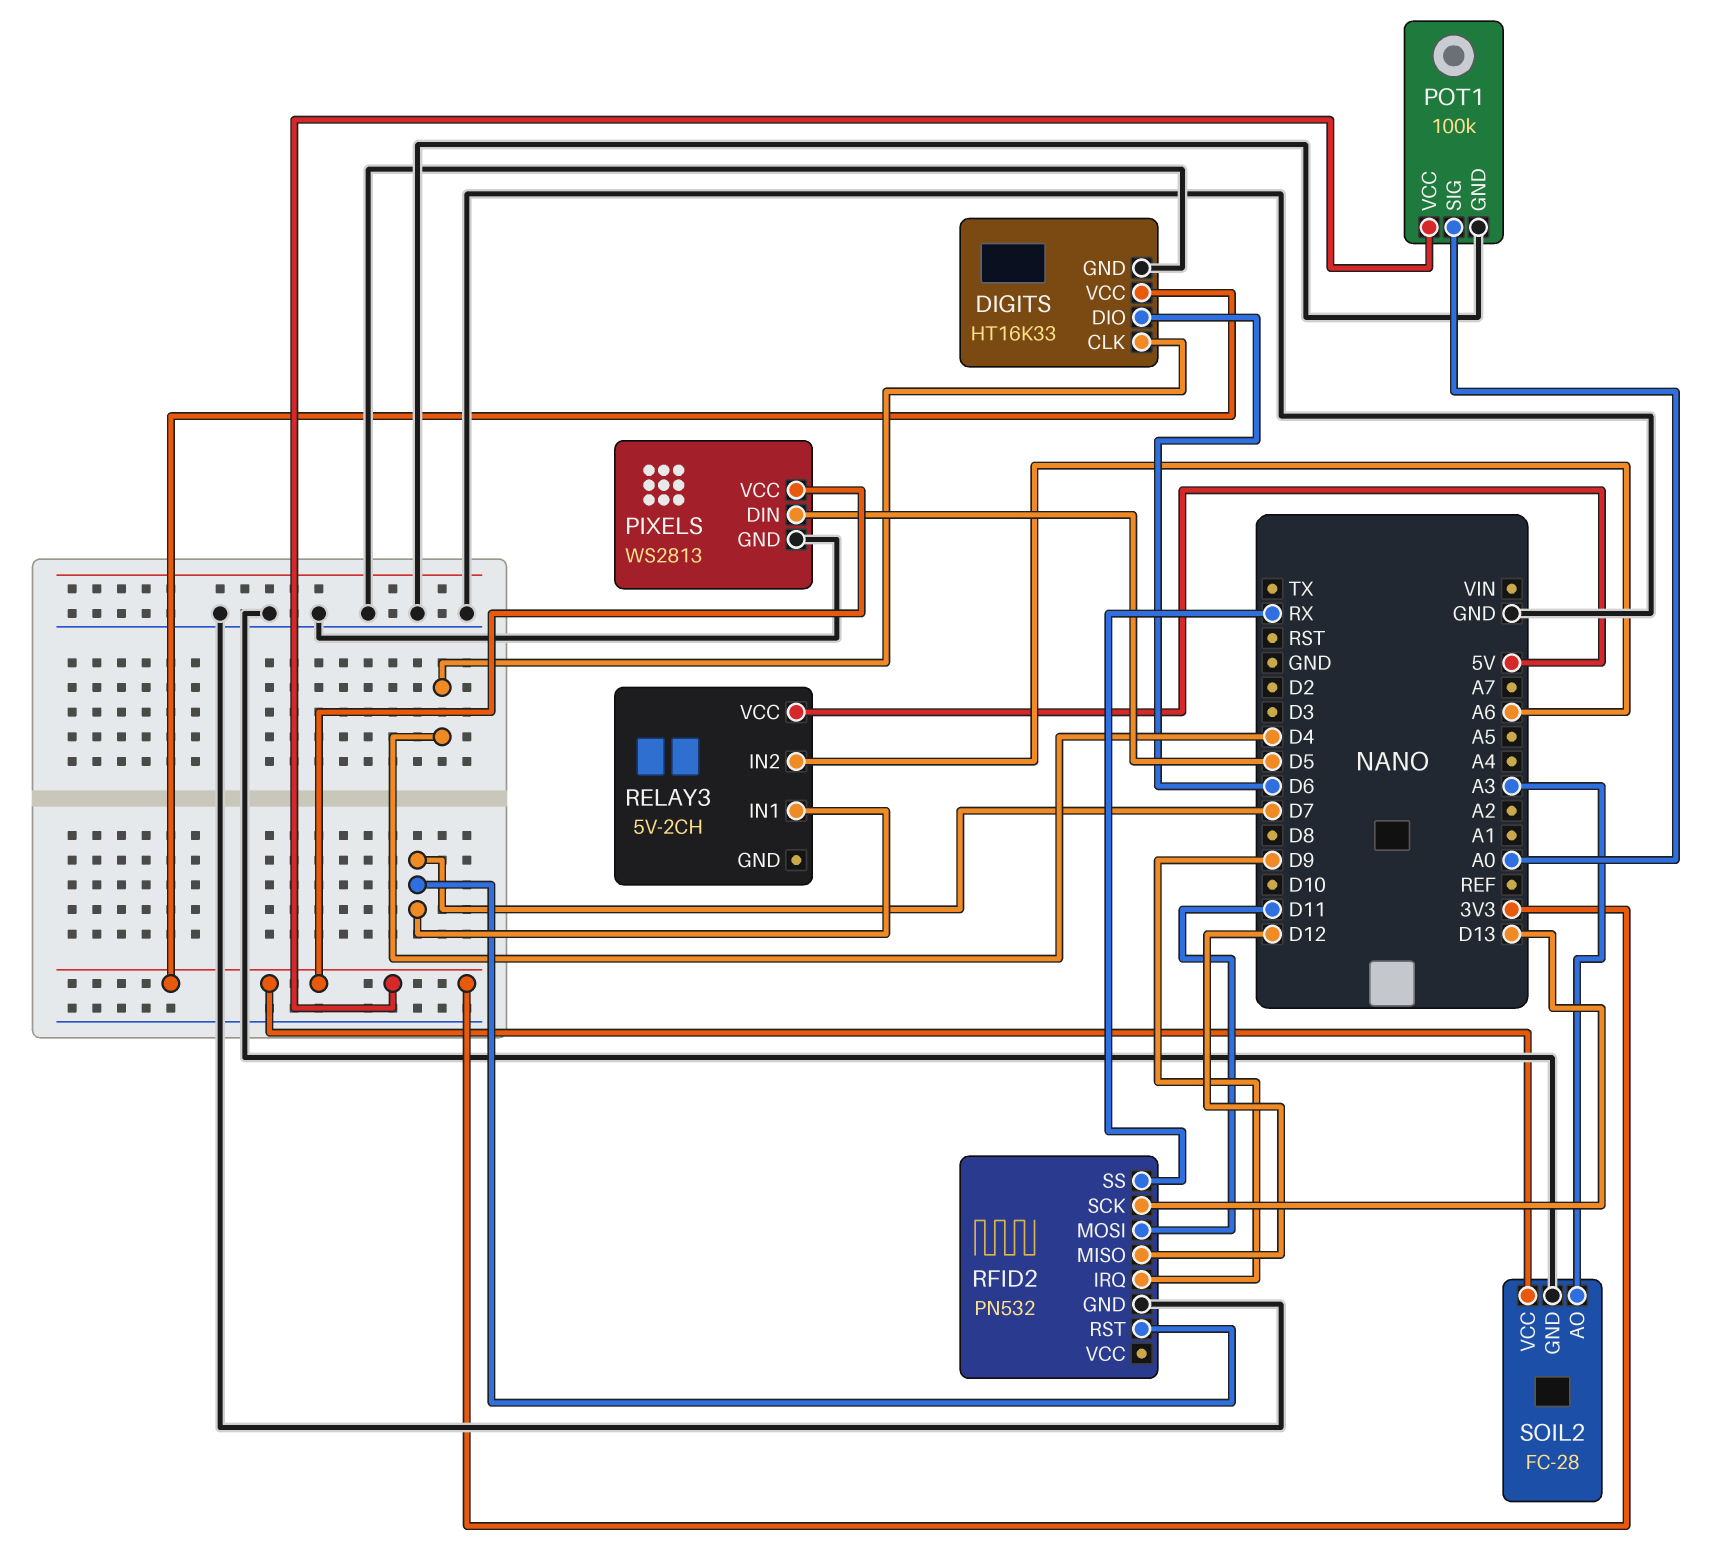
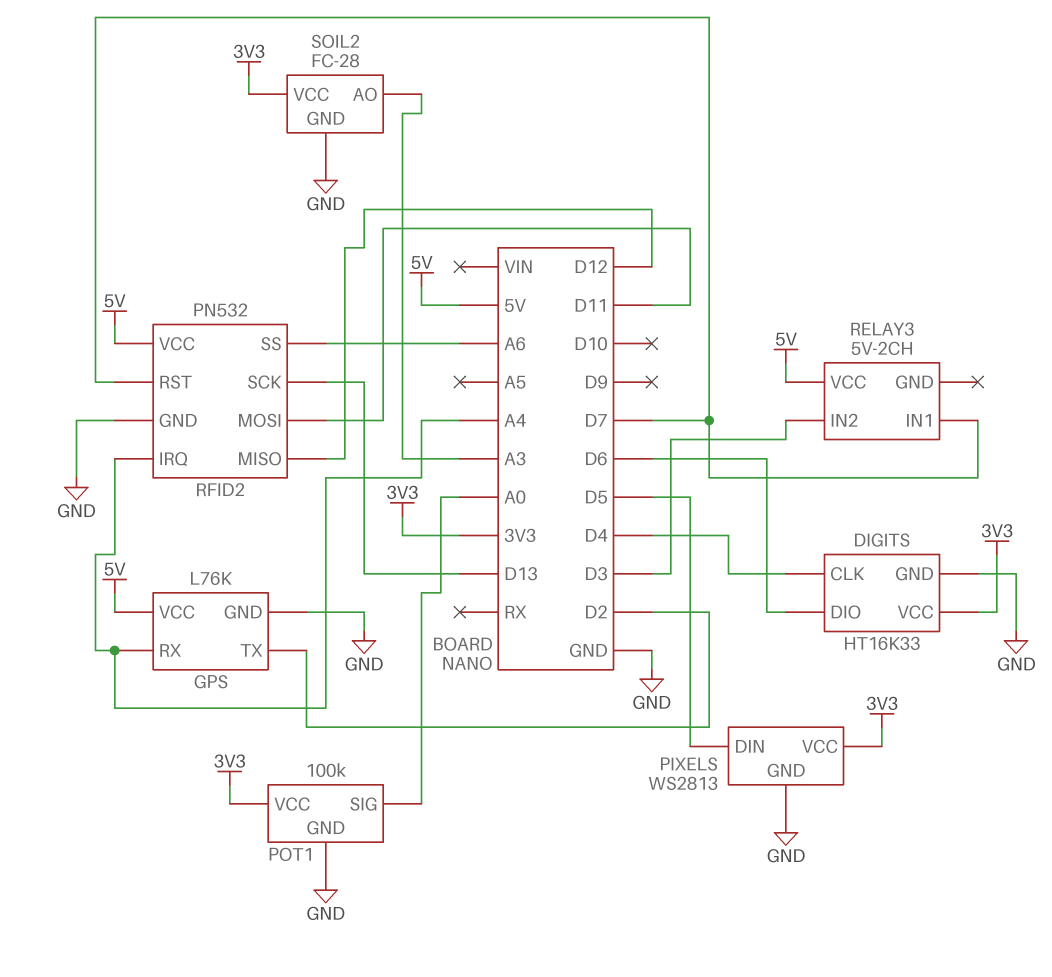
GPS: none -> L76K
GPS pin GND: none -> GND
GPS pin RX: none -> A4
GPS pin TX: none -> D2
GPS pin VCC: none -> 5V
RELAY3 pin IN2: A6 -> D3
RFID2 pin IRQ: D9 -> A4
RFID2 pin SS: RX -> A6
RFID2 pin VCC: none -> 5V

